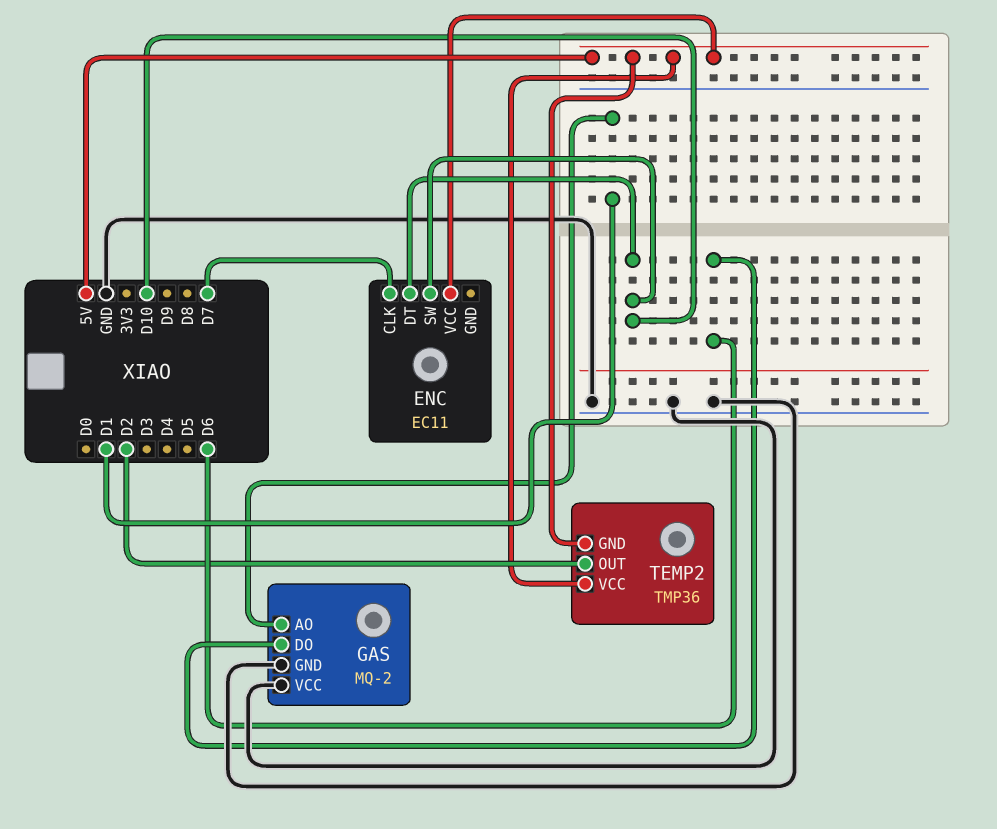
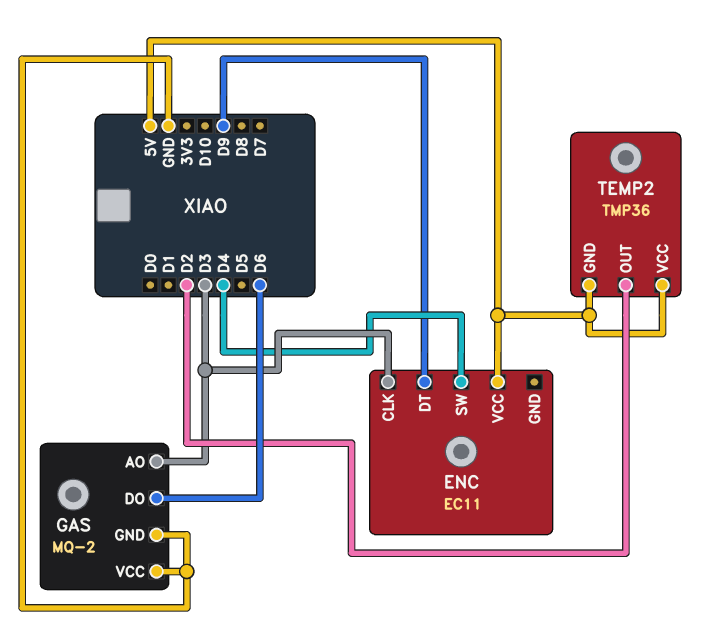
ENC pin CLK: D7 -> D3
ENC pin DT: D10 -> D9
ENC pin SW: D10 -> D4
GAS pin AO: D1 -> D3

